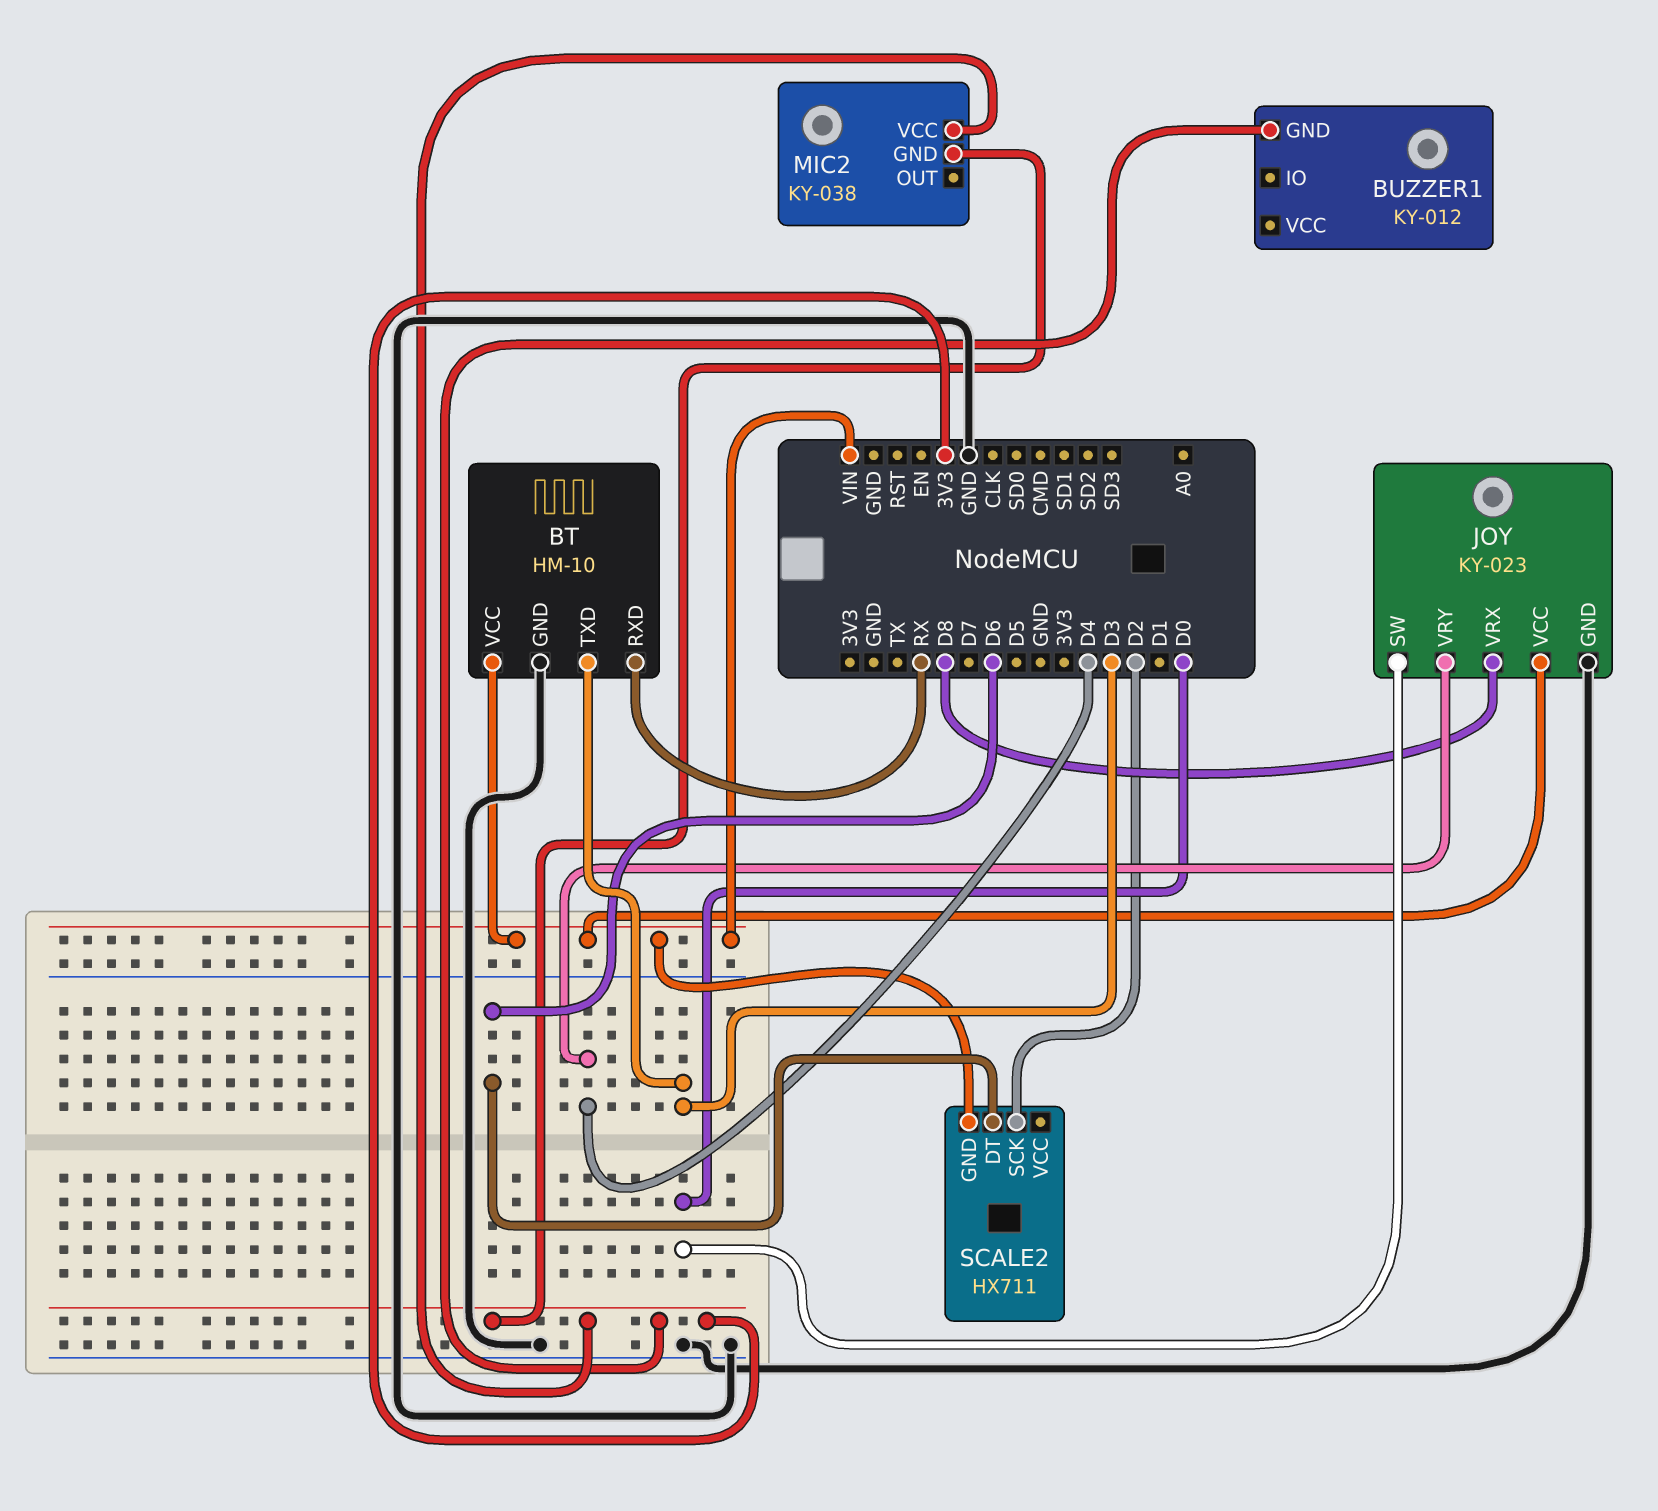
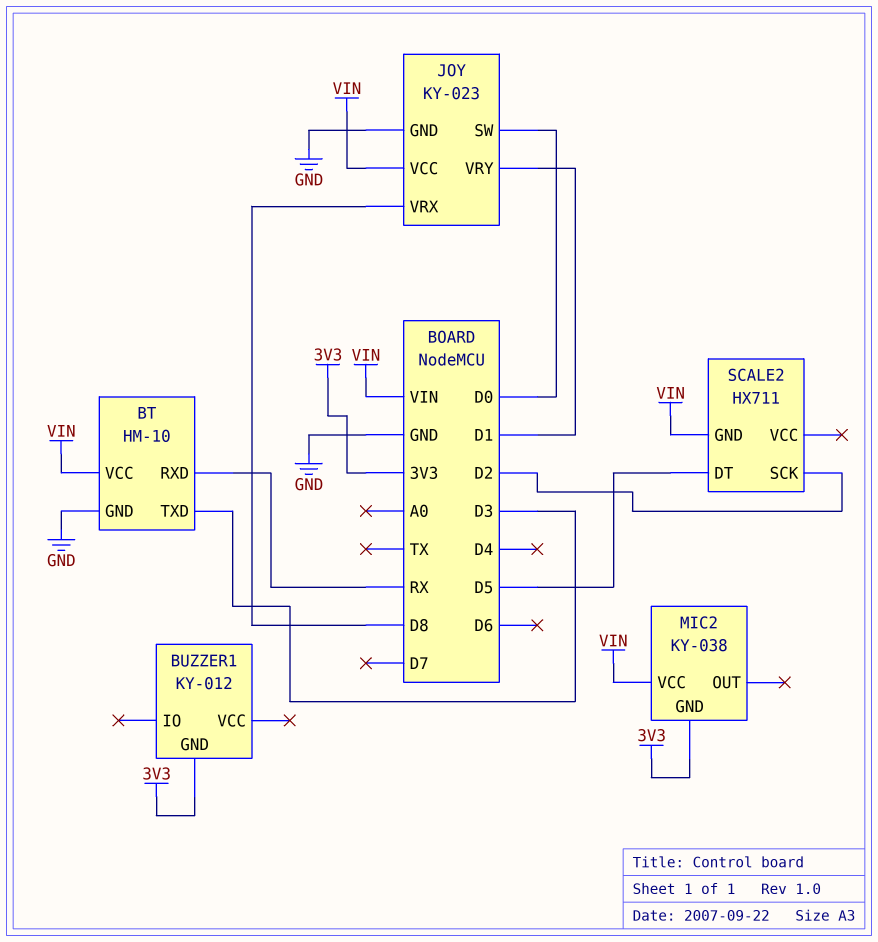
JOY pin VRY: D4 -> D1
MIC2 pin VCC: 3V3 -> VIN
SCALE2 pin DT: D6 -> D5

